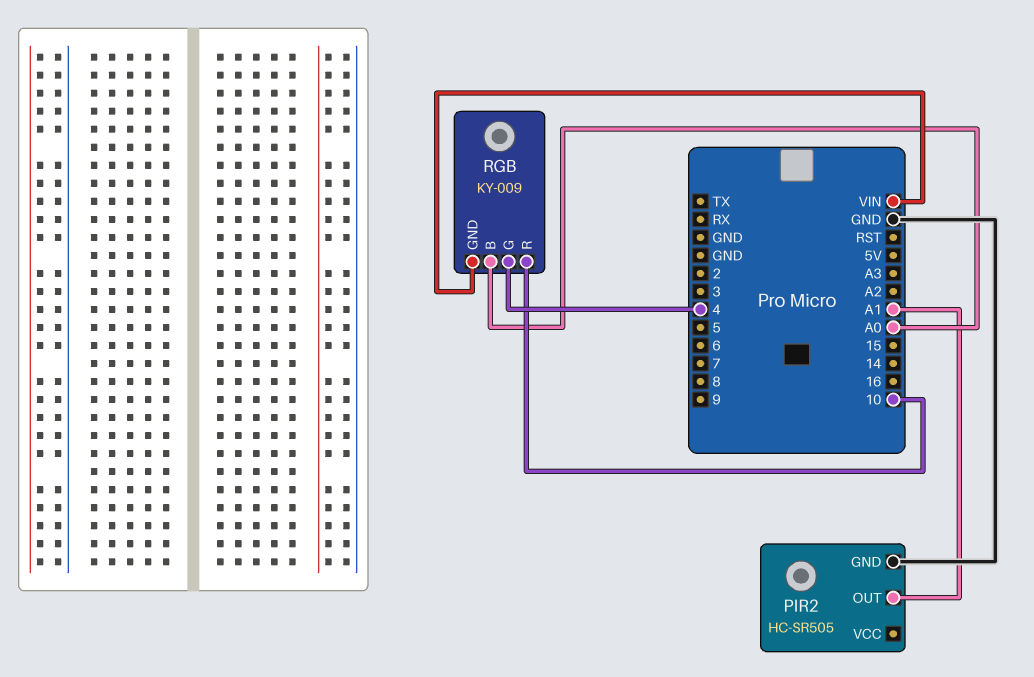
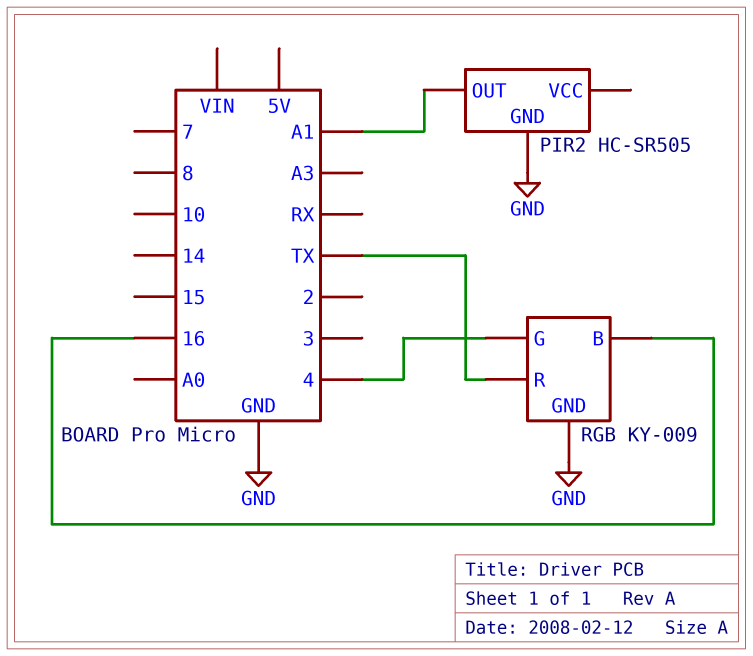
RGB pin B: A0 -> 16
RGB pin GND: VIN -> GND
RGB pin R: 10 -> TX

